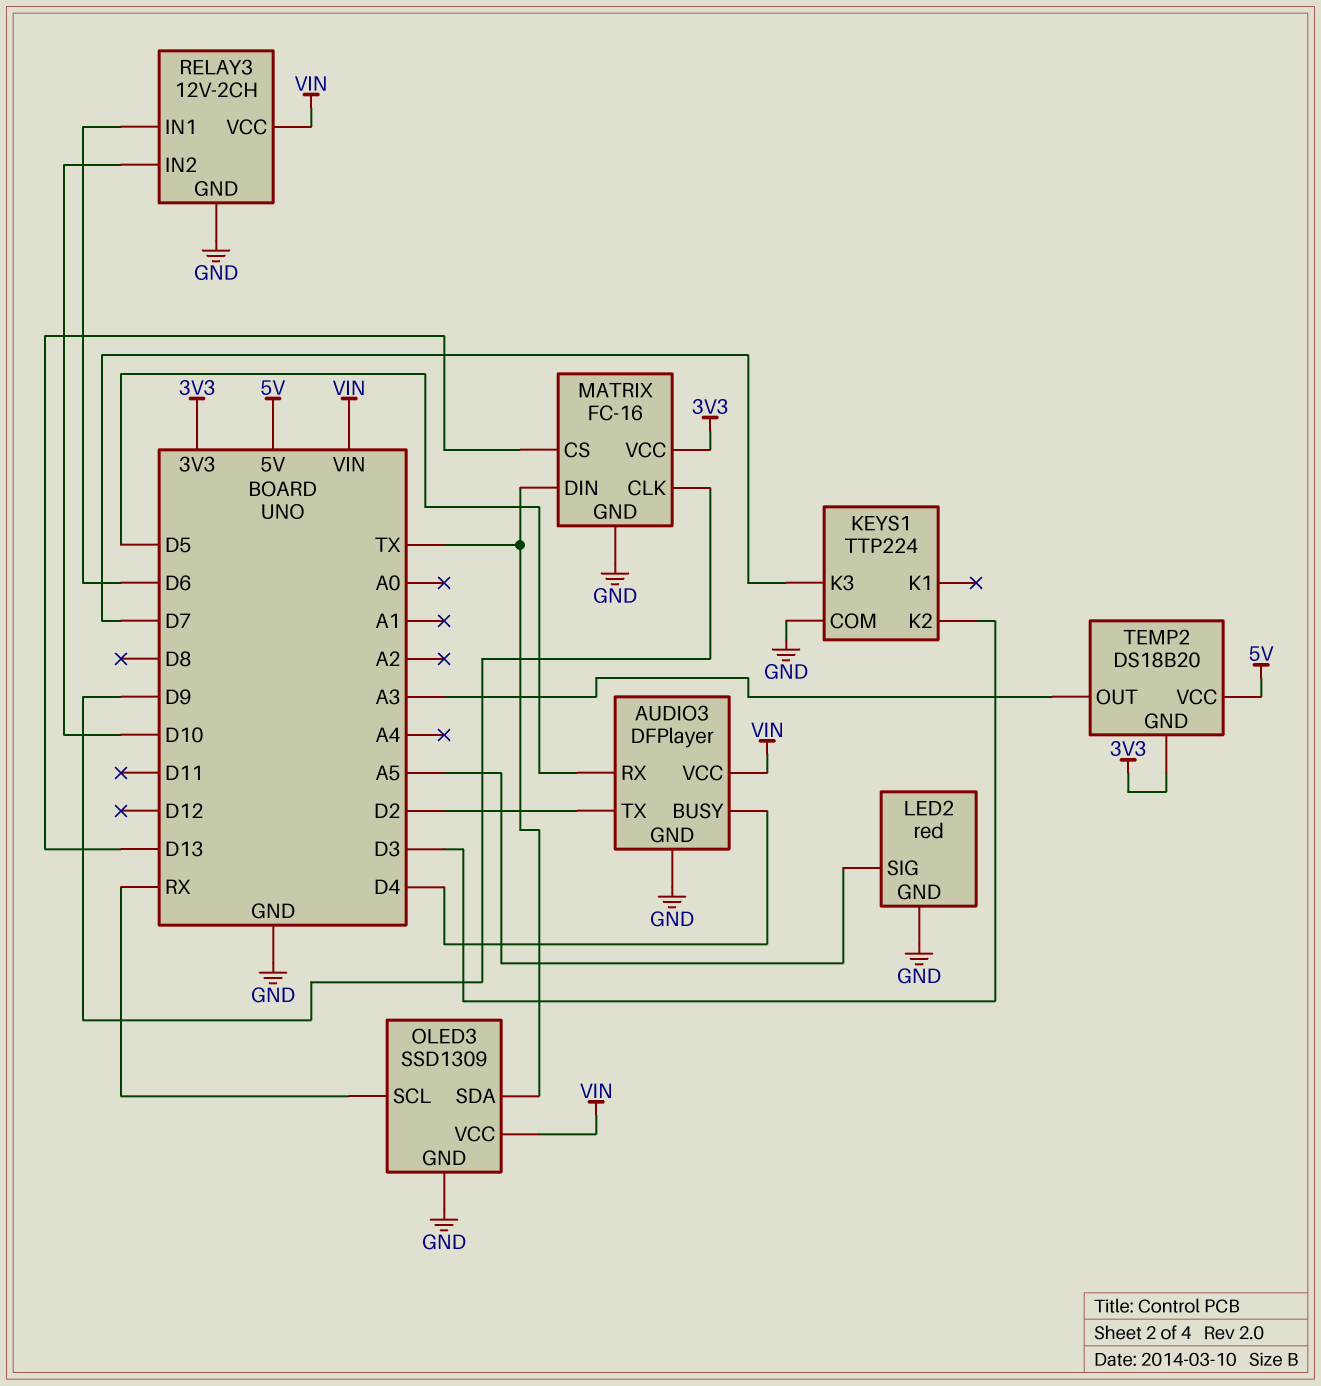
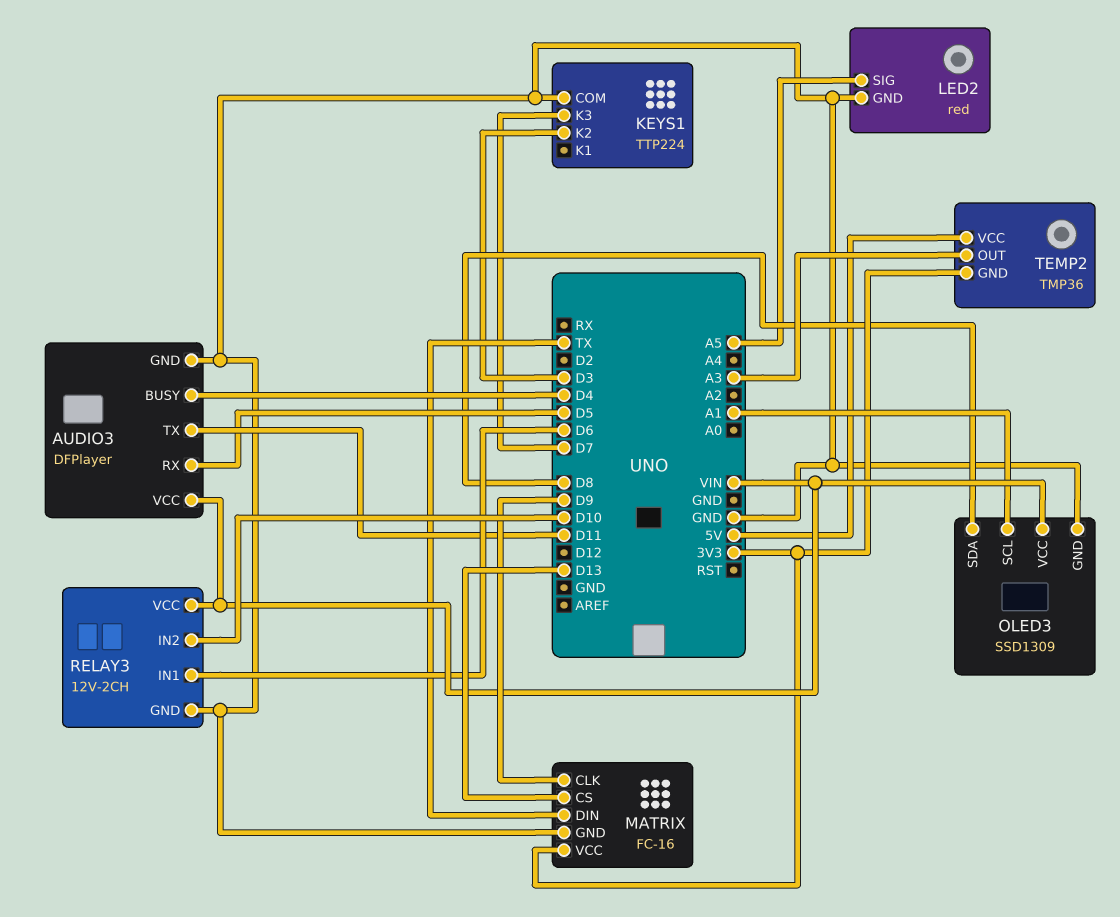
AUDIO3 pin TX: D2 -> D11
OLED3 pin SCL: RX -> A1
OLED3 pin SDA: TX -> D8
TEMP2: DS18B20 -> TMP36

